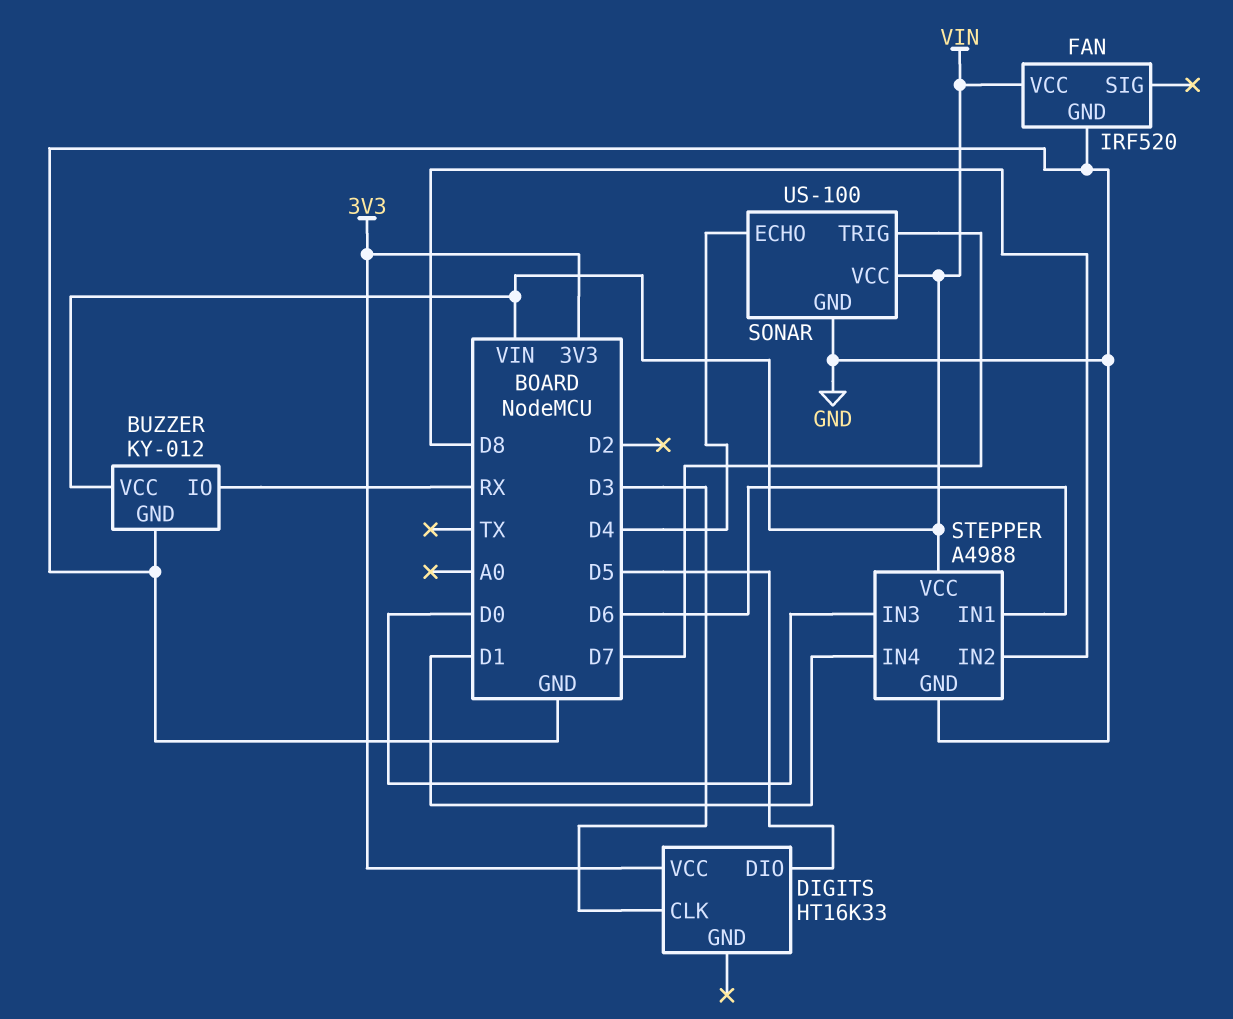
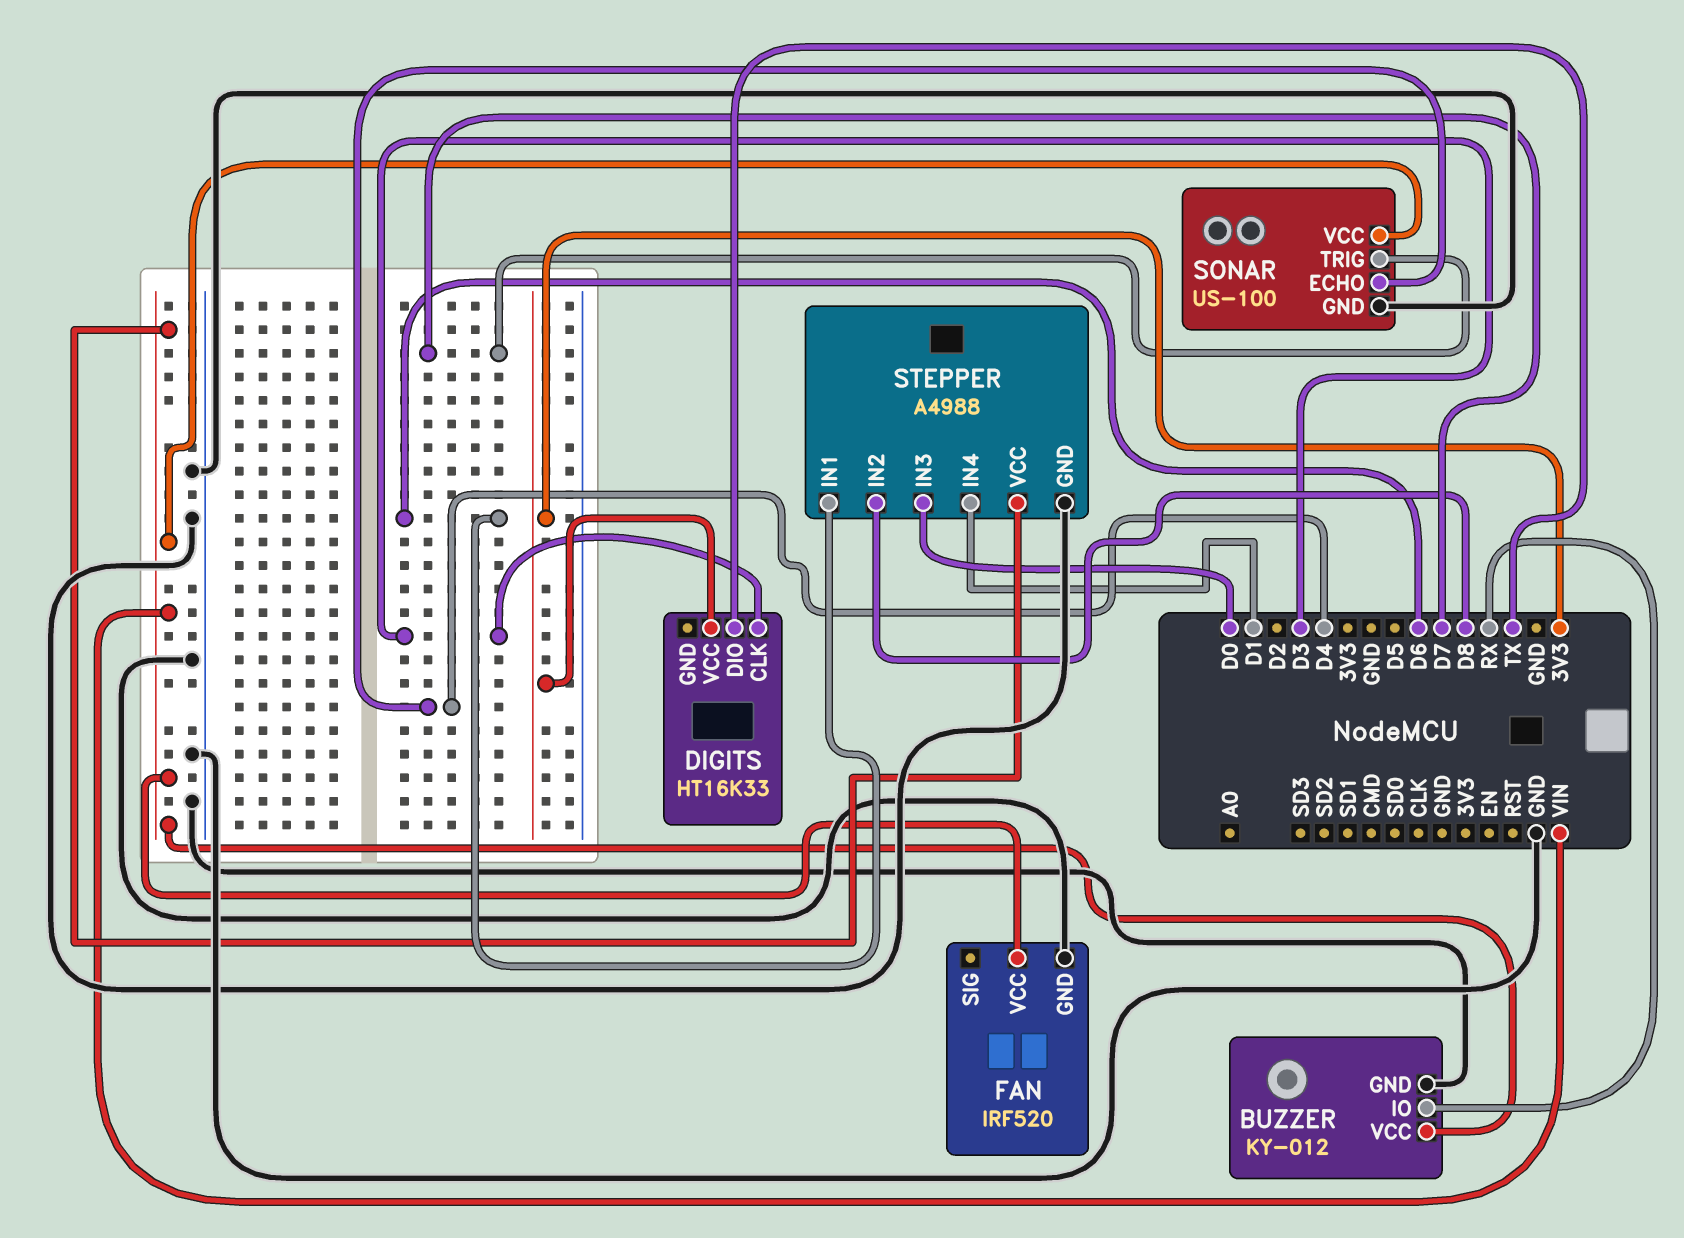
DIGITS pin DIO: D5 -> TX

